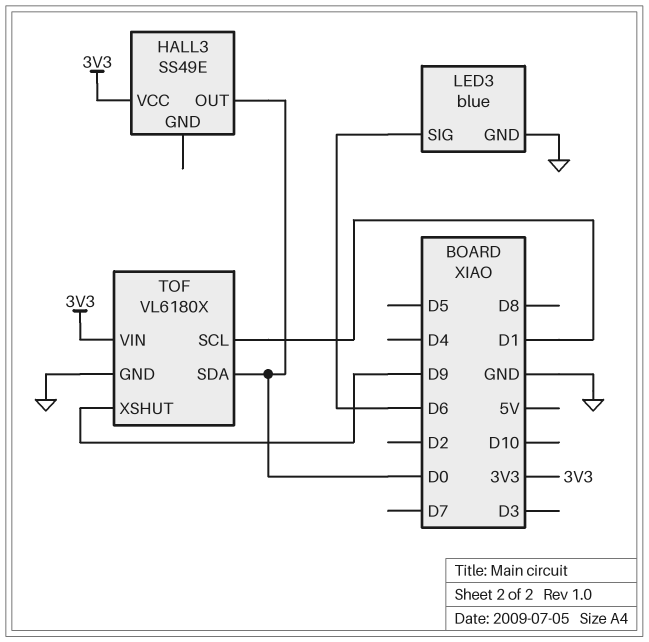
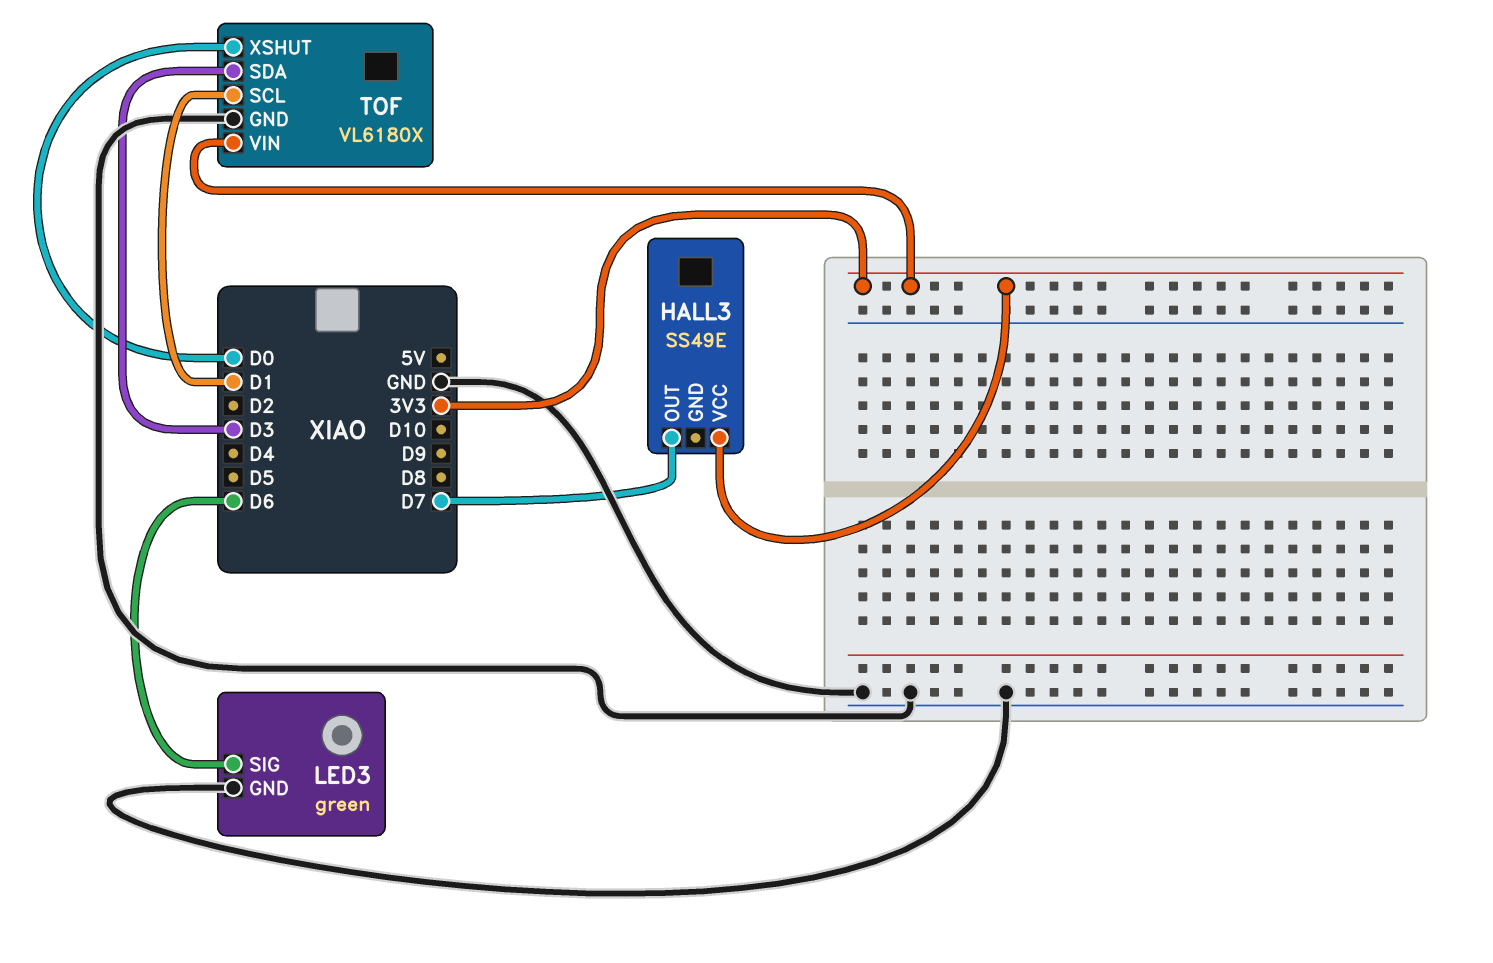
HALL3 pin OUT: D0 -> D7
LED3: blue -> green
TOF pin SDA: D0 -> D3
TOF pin XSHUT: D9 -> D0

